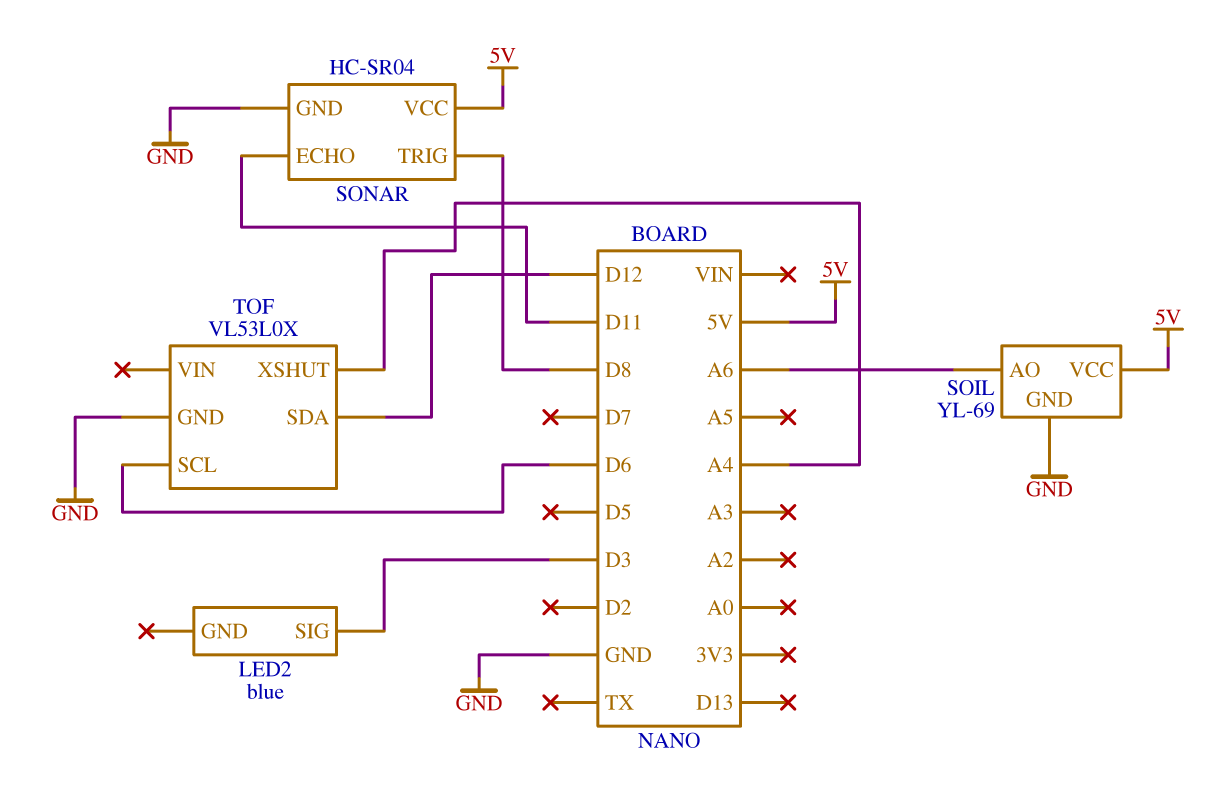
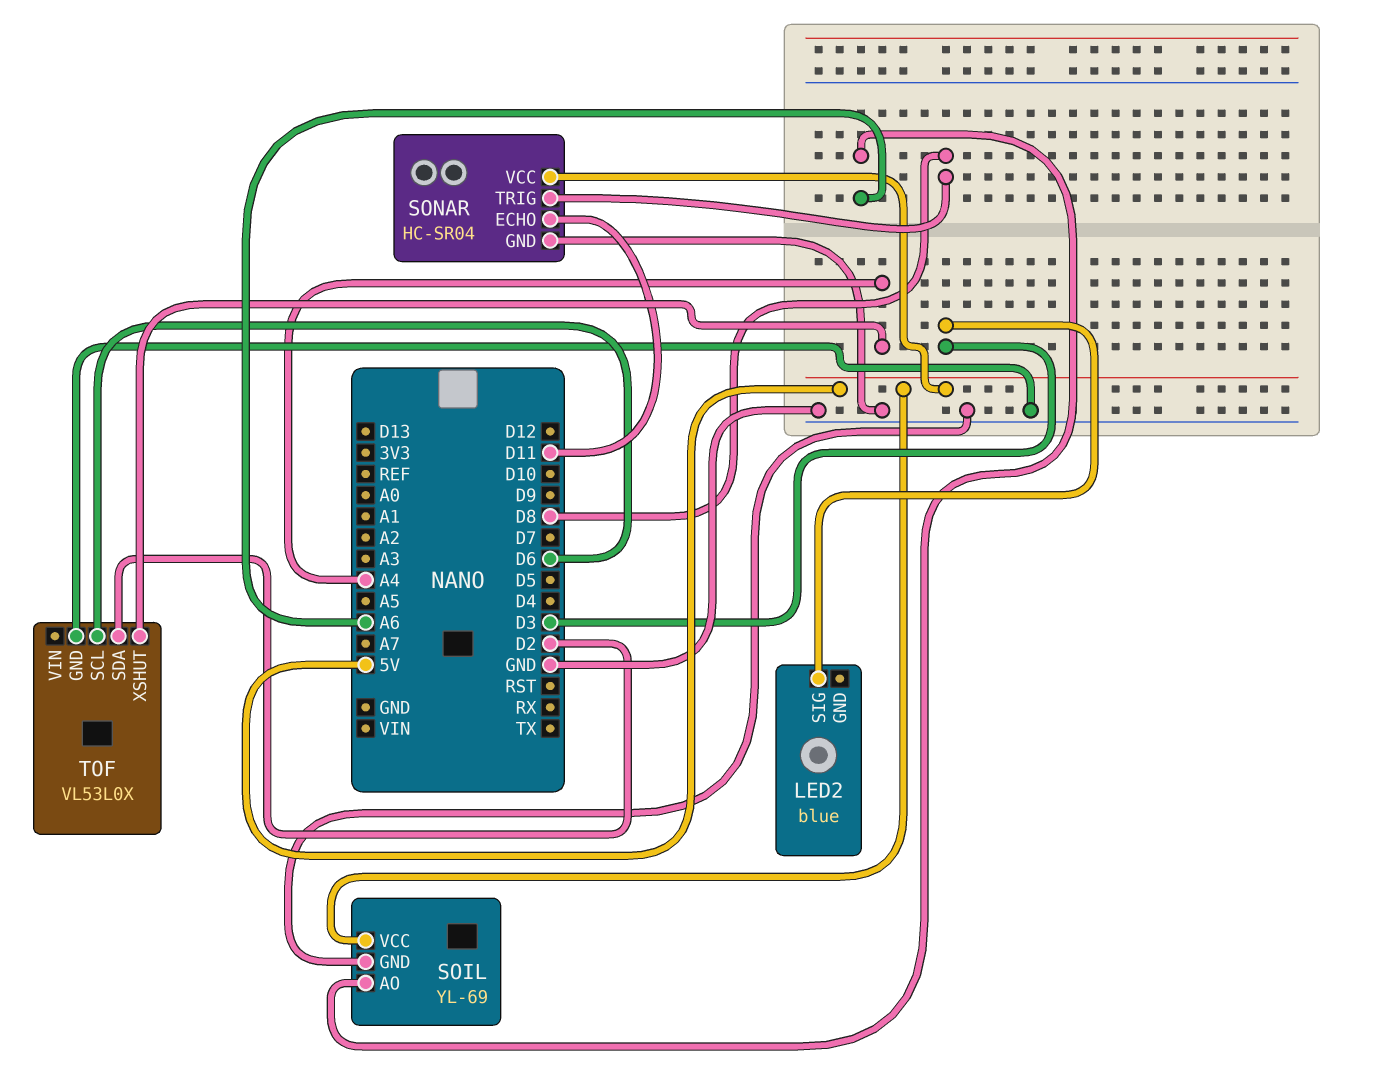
TOF pin SDA: D12 -> D2

